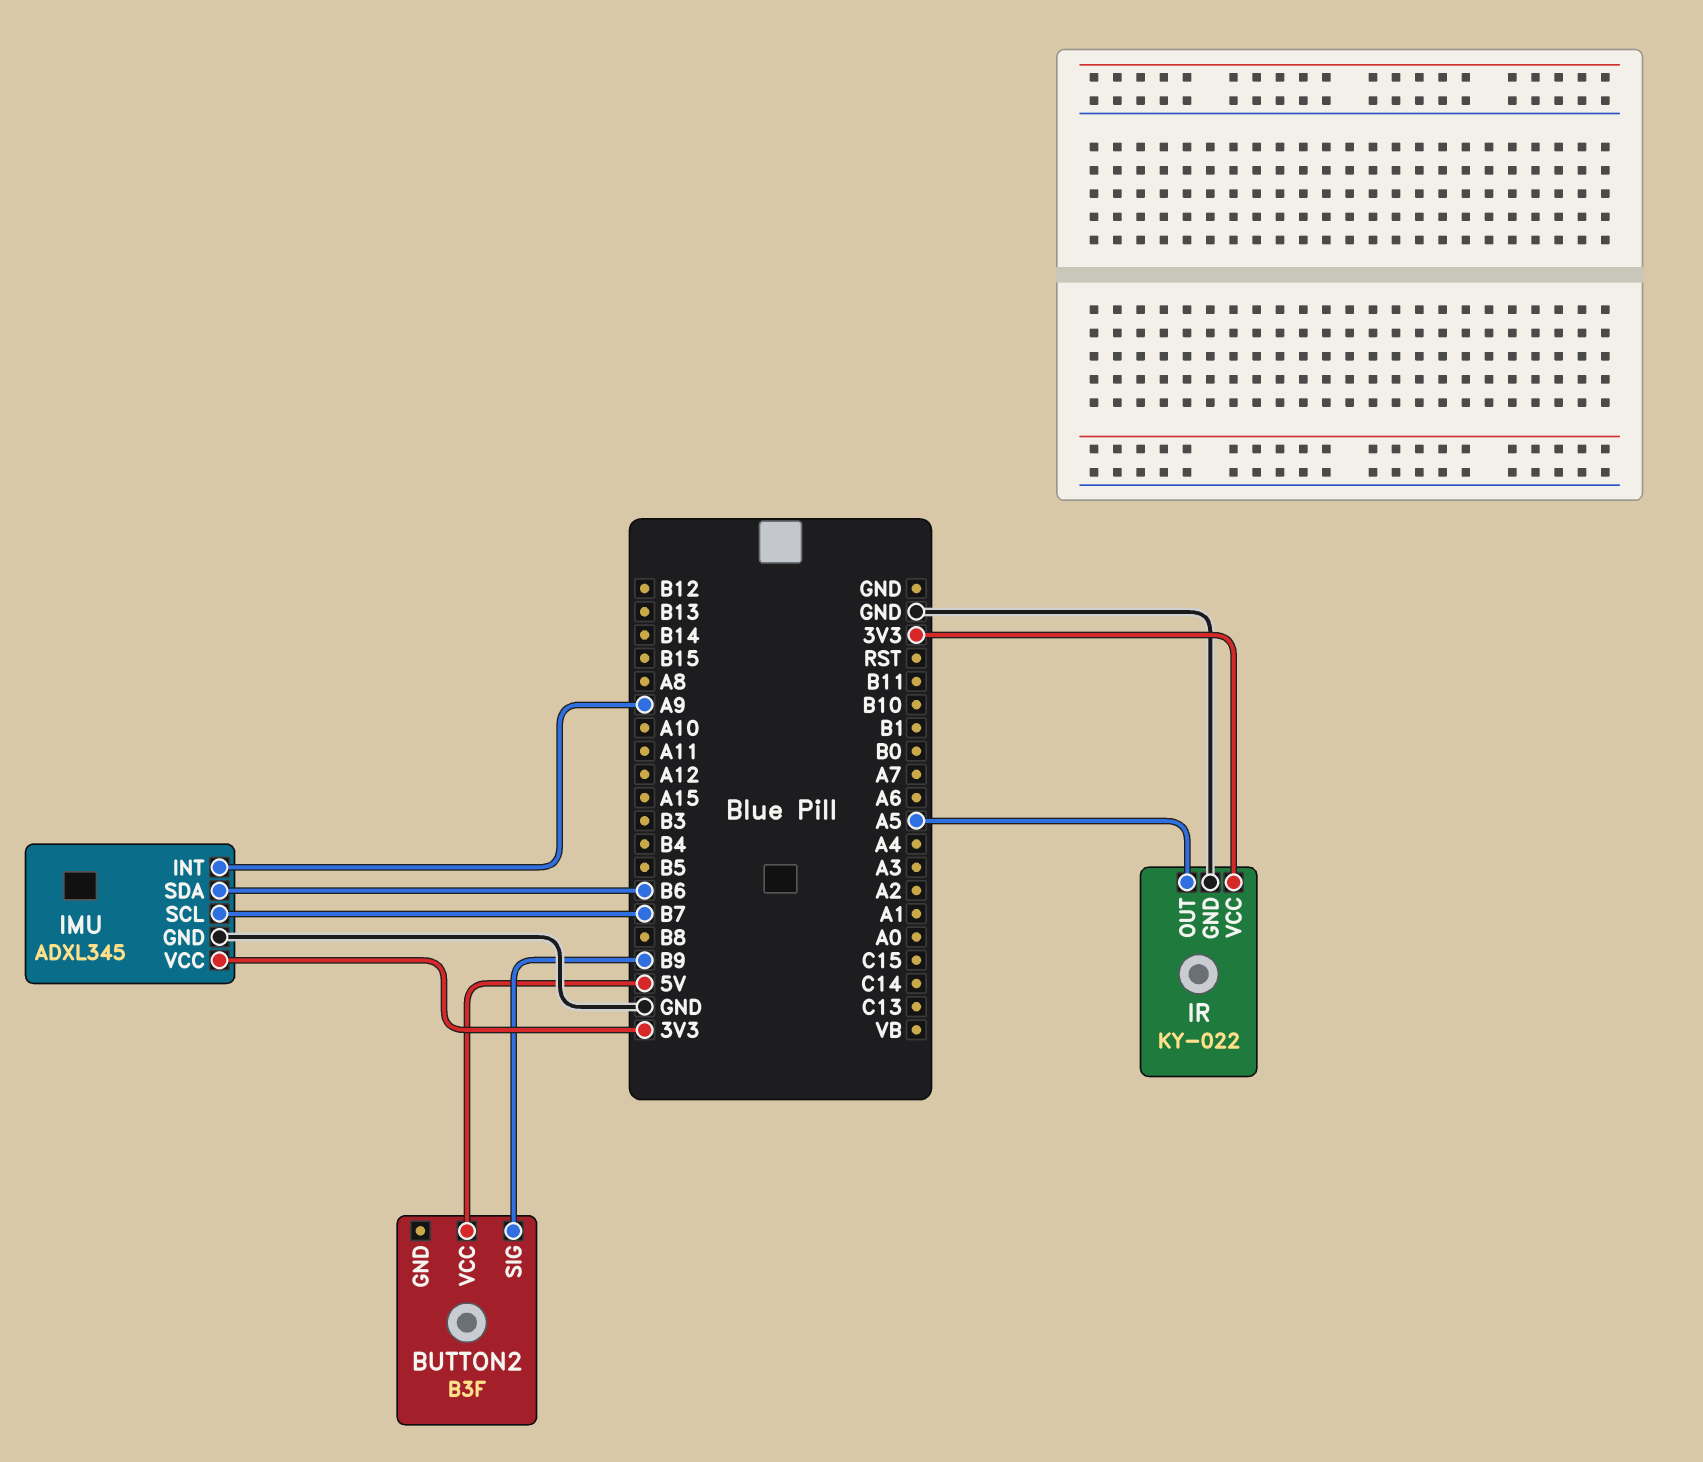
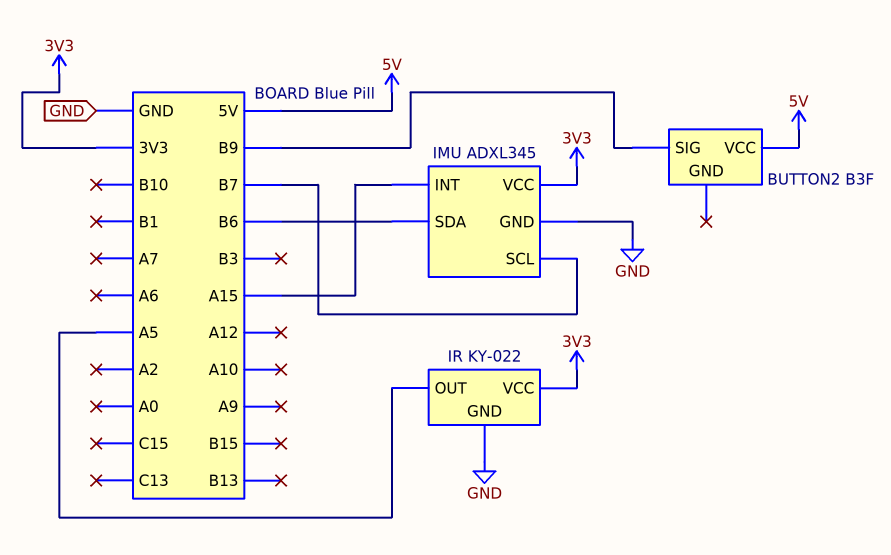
IMU pin INT: A9 -> A15

